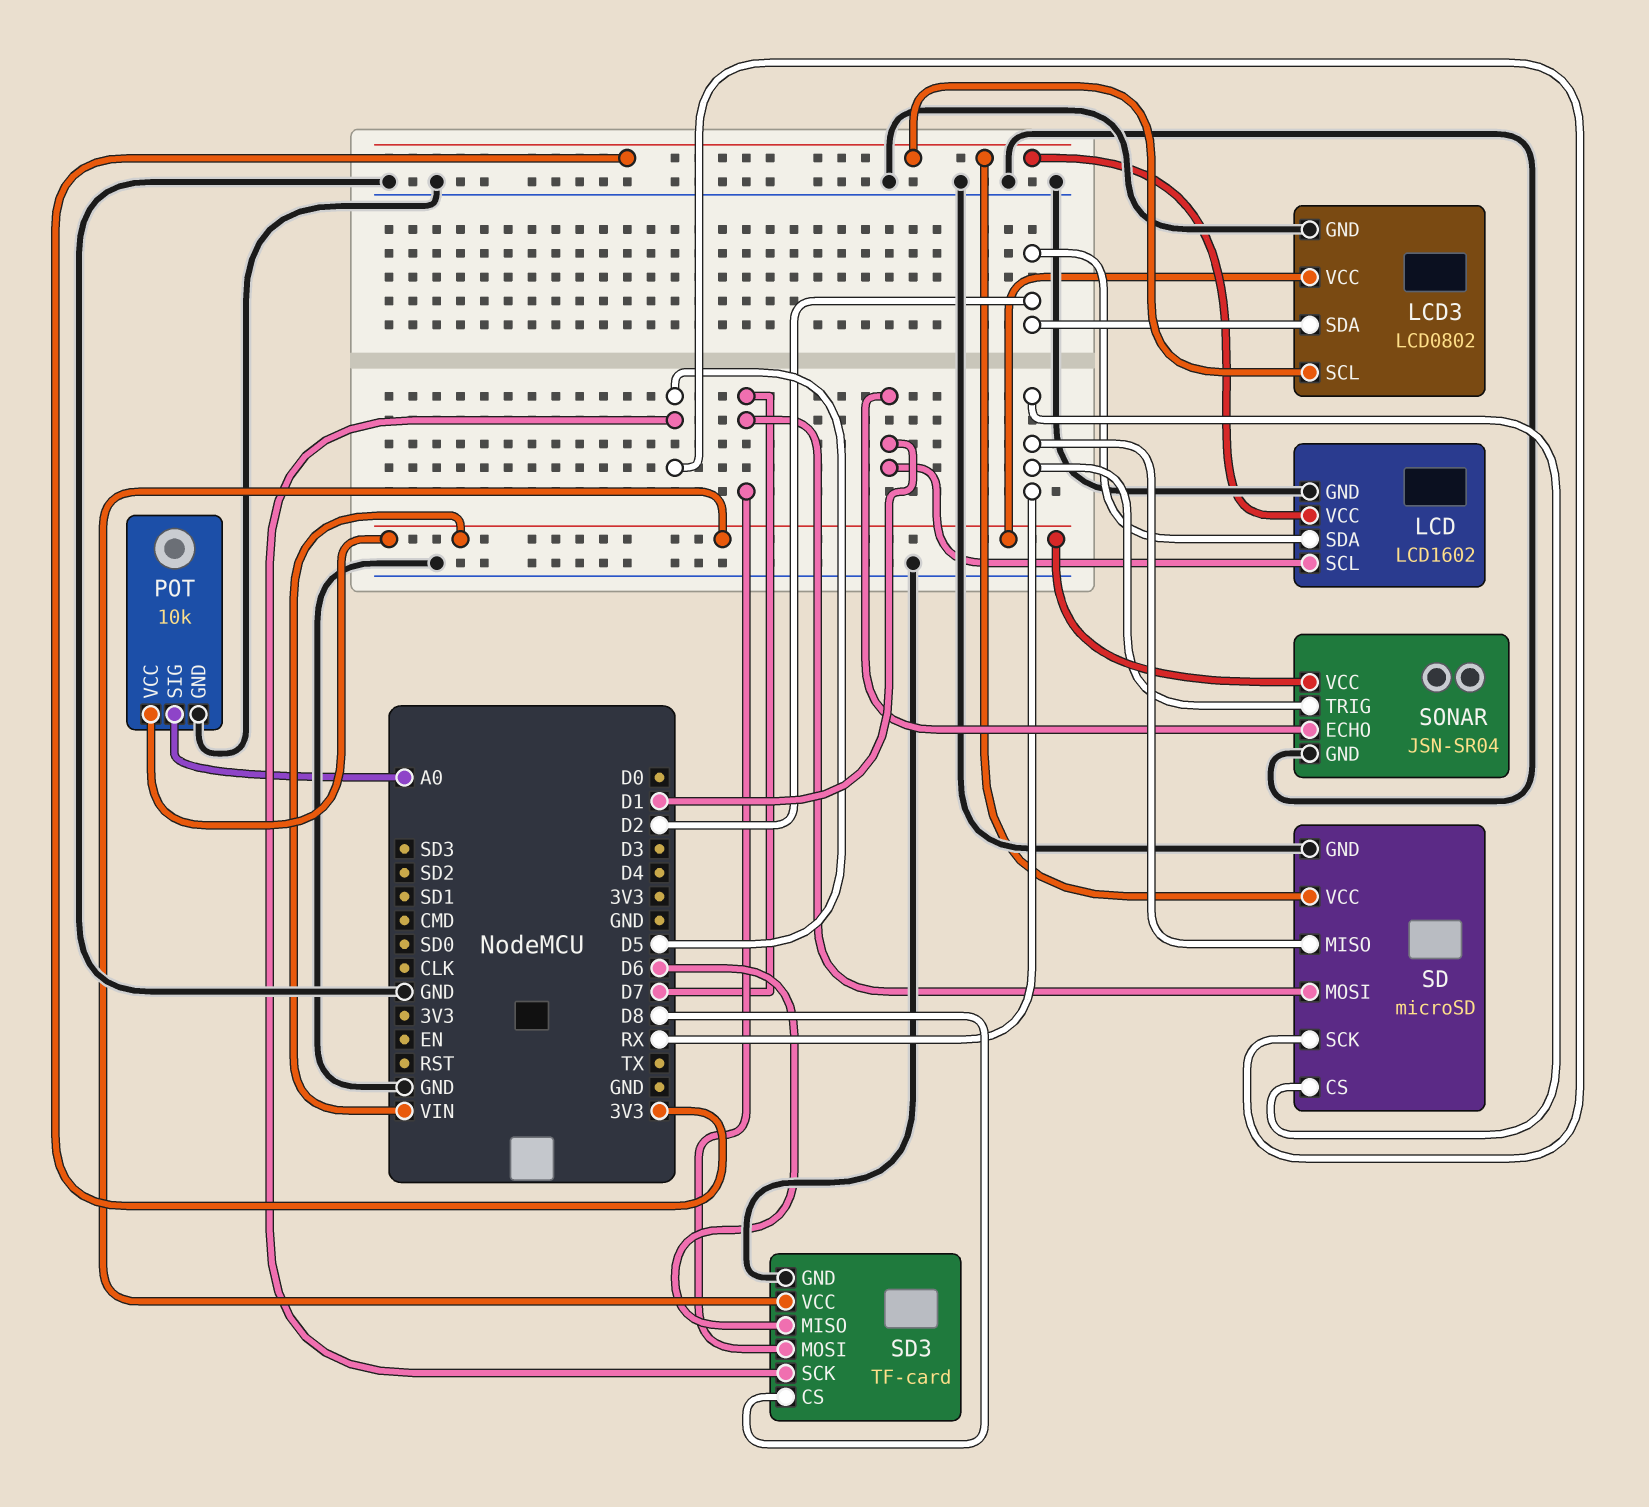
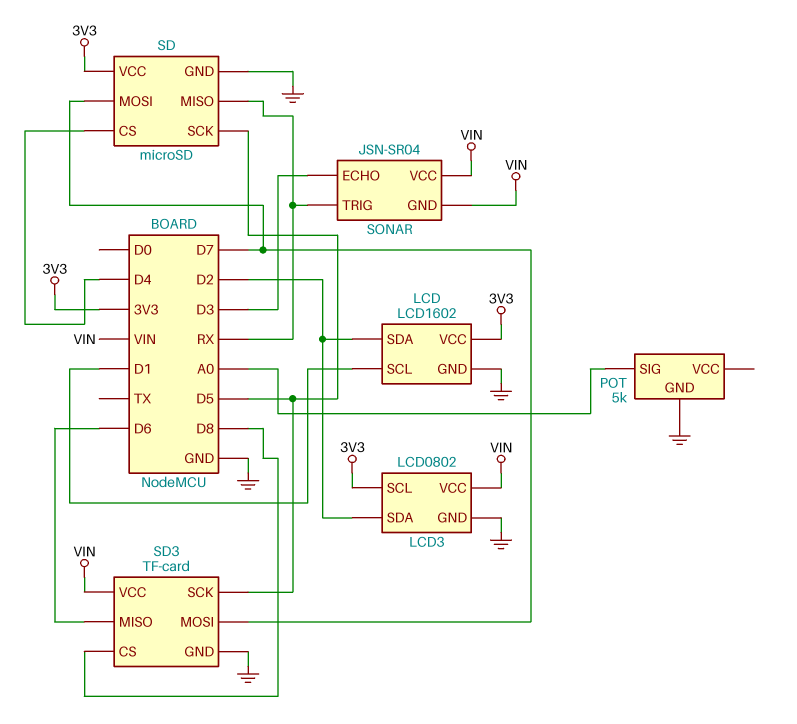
POT: 10k -> 5k
POT pin VCC: VIN -> none
SD pin CS: RX -> D4
SONAR pin ECHO: D1 -> D3
SONAR pin GND: GND -> VIN

